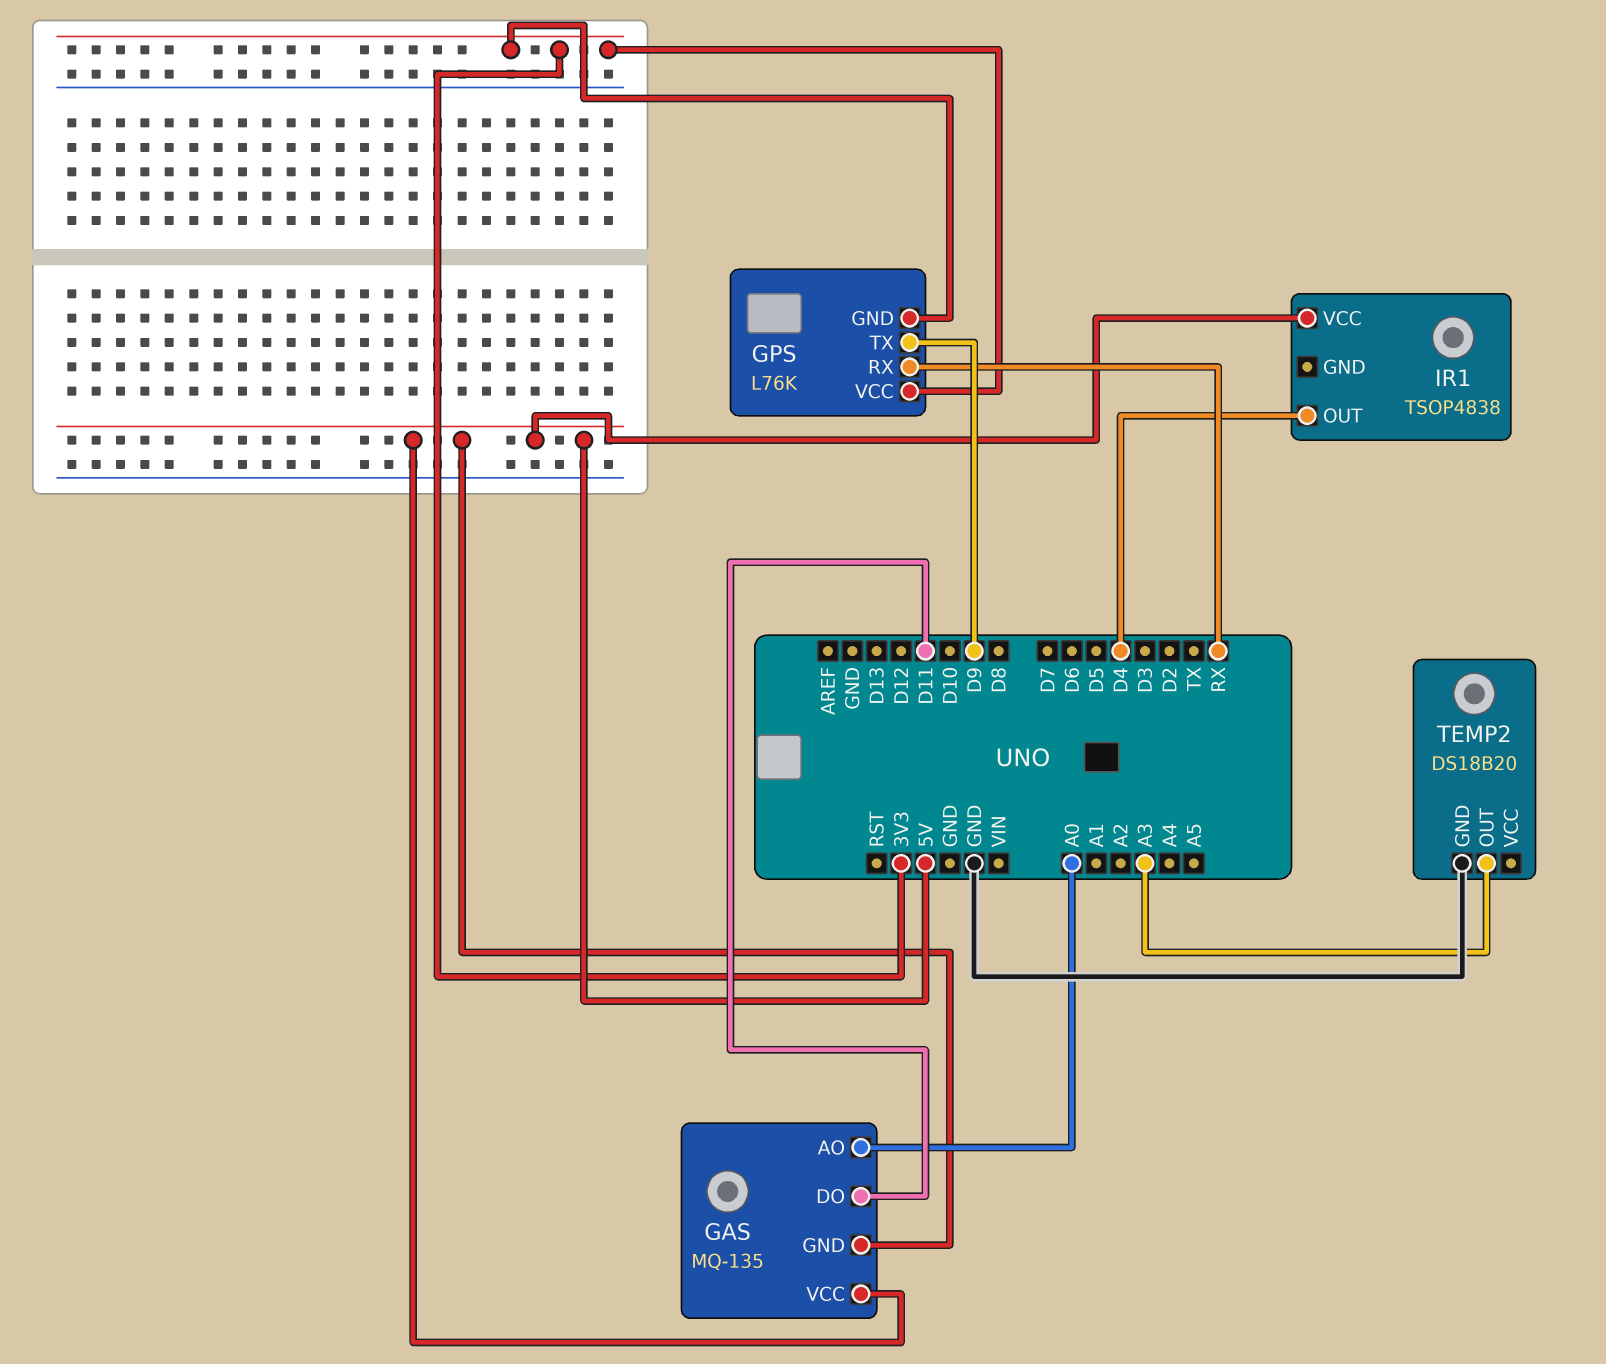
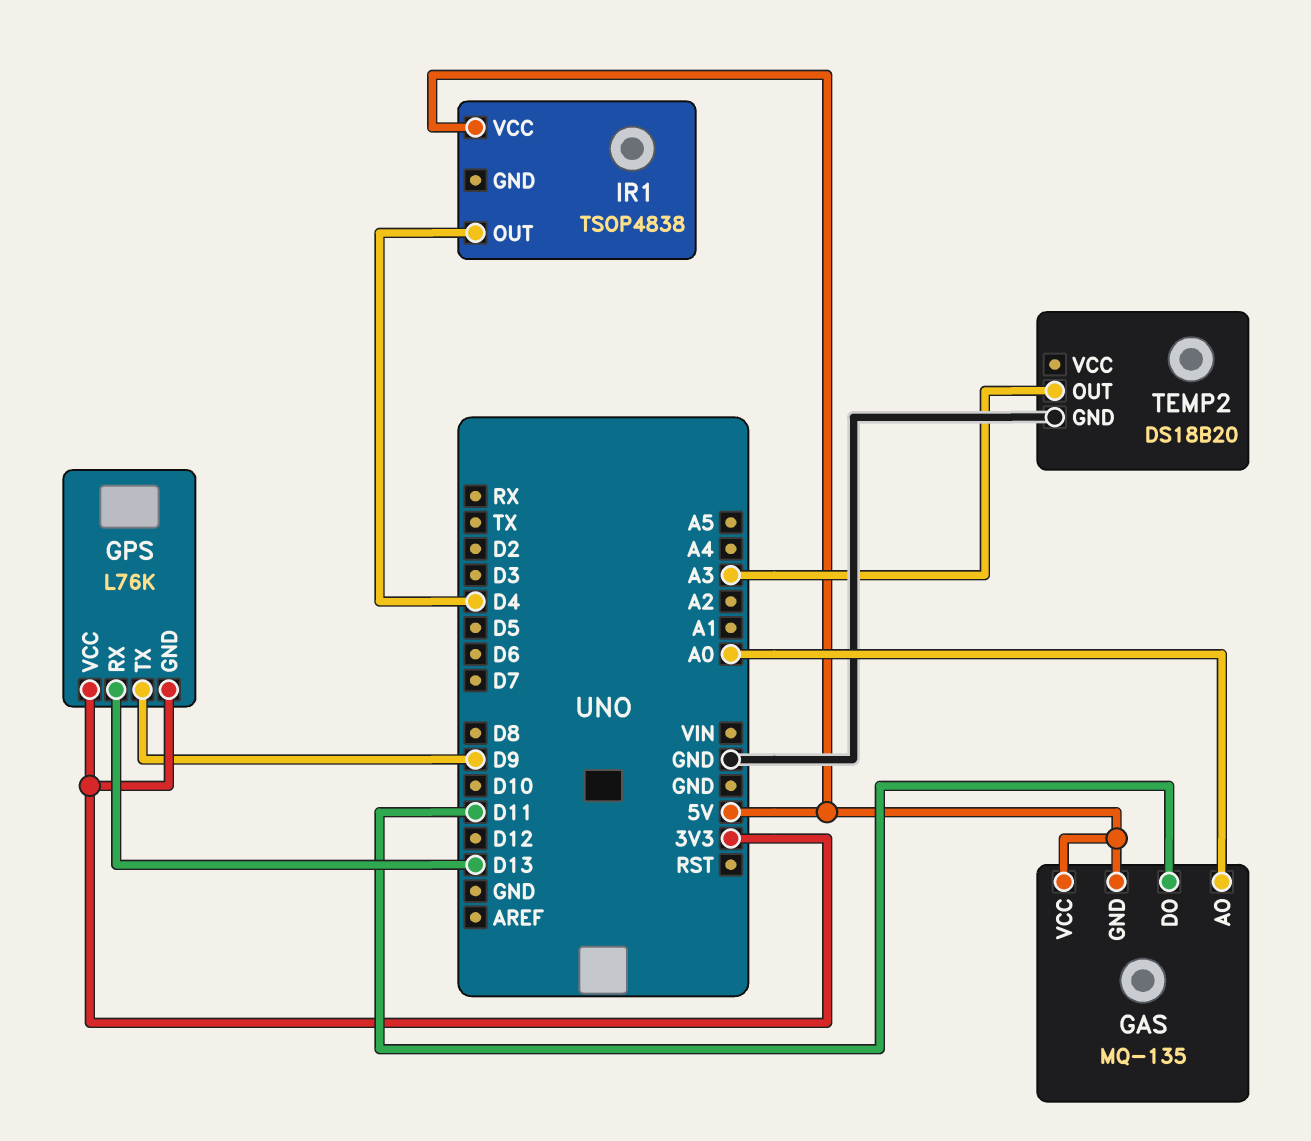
GPS pin RX: RX -> D13

